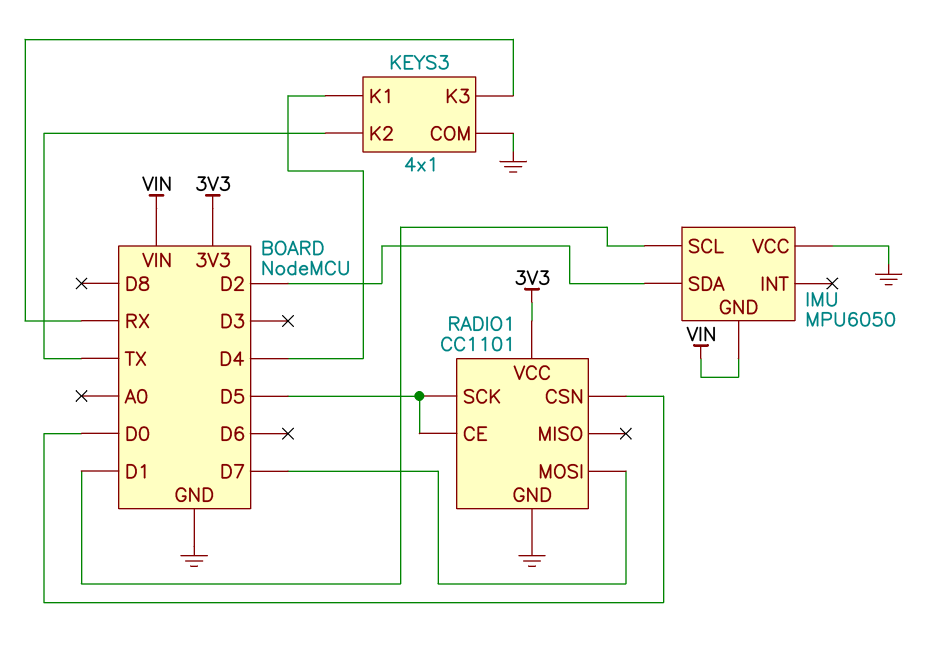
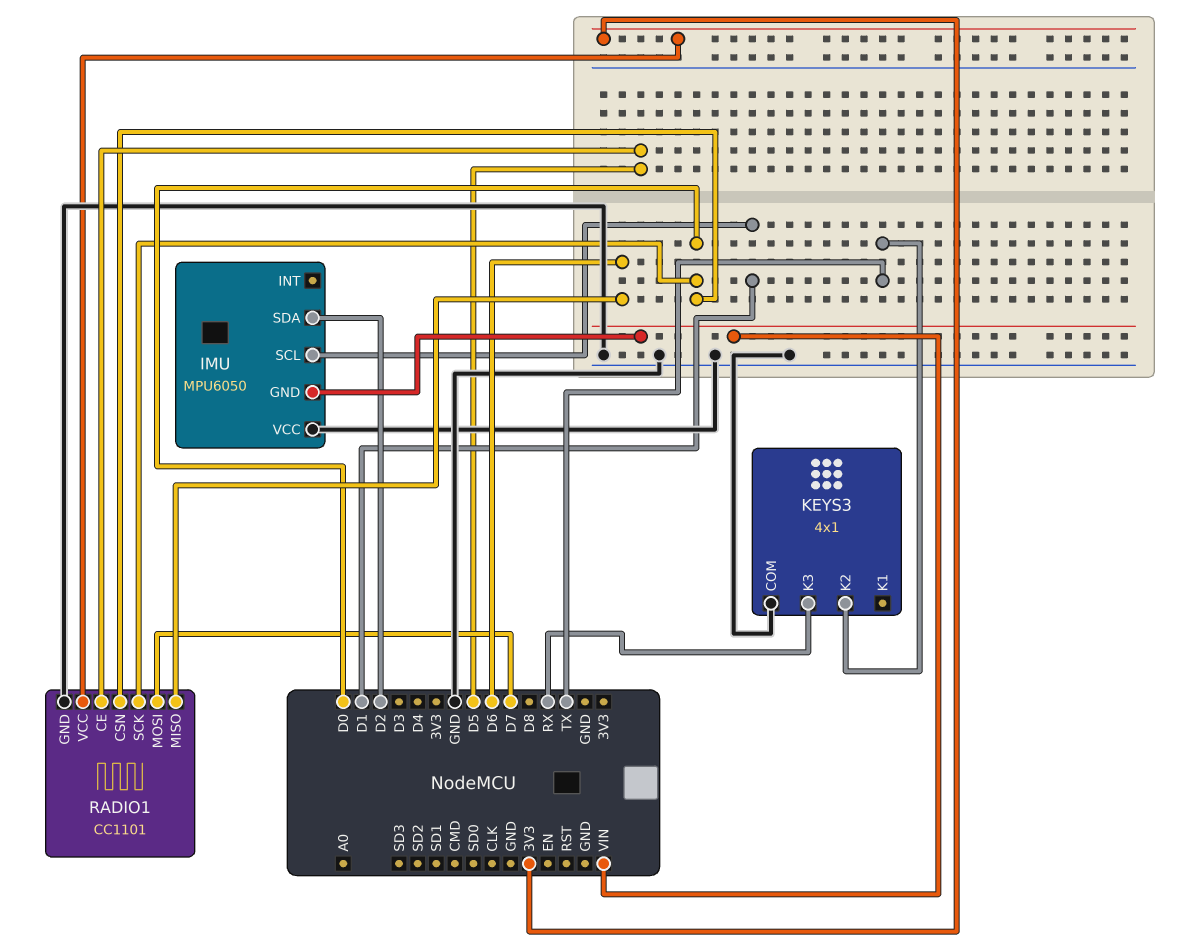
KEYS3 pin K1: D4 -> none
RADIO1 pin MISO: none -> D6
RADIO1 pin SCK: D5 -> D0

